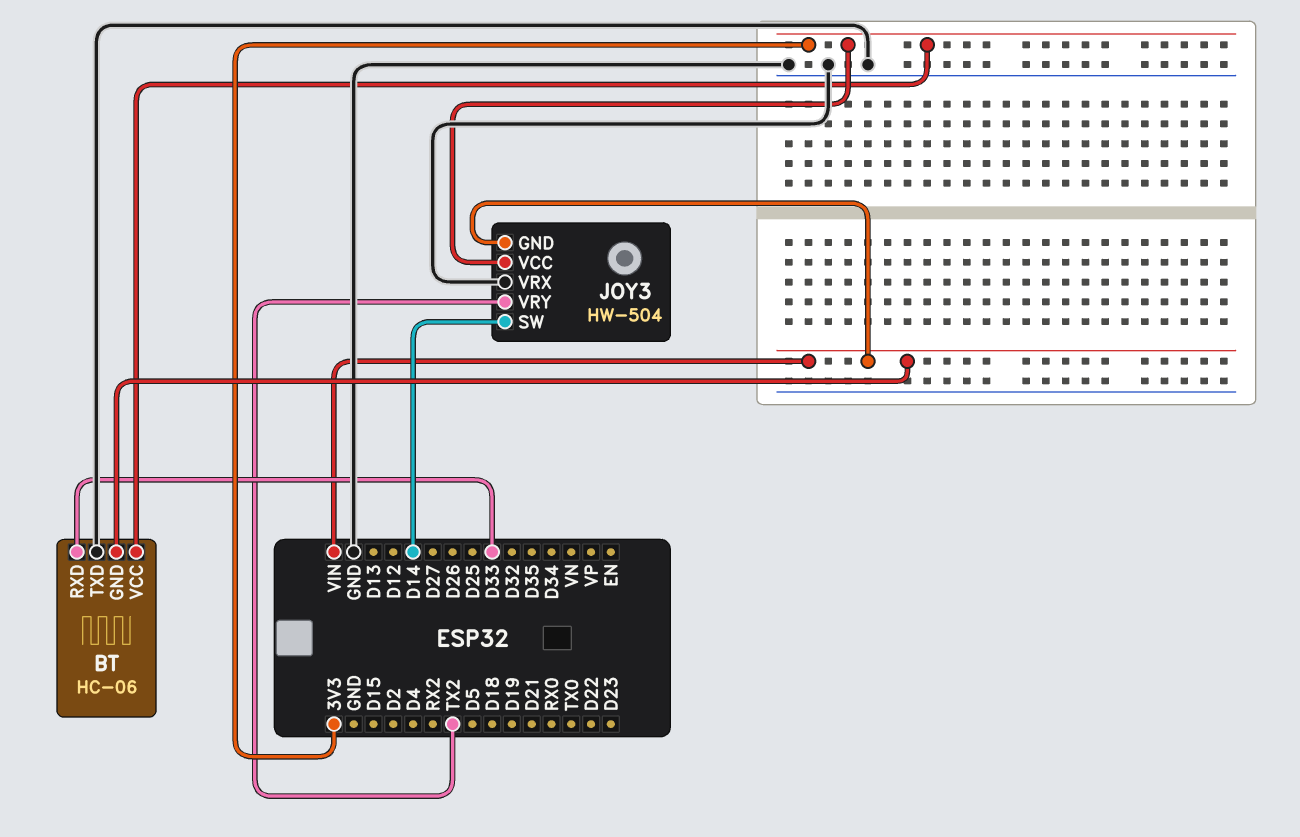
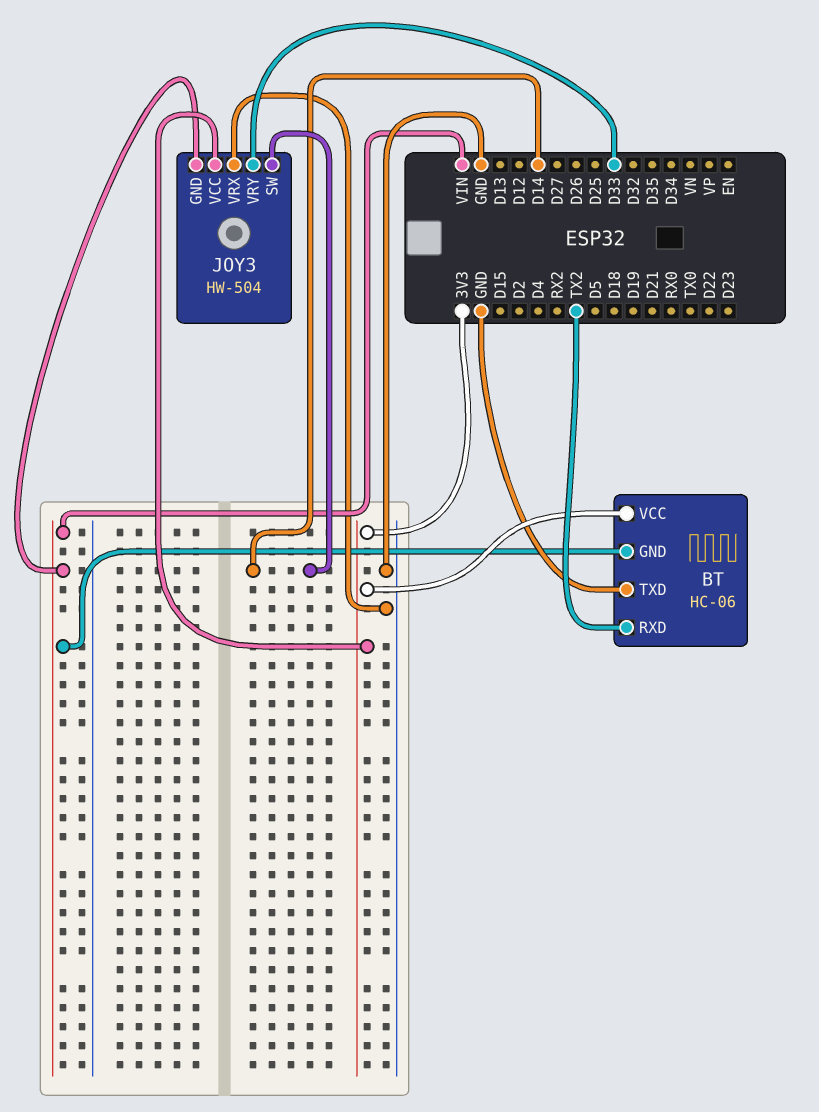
BT pin RXD: D33 -> TX2
JOY3 pin VRY: TX2 -> D33

